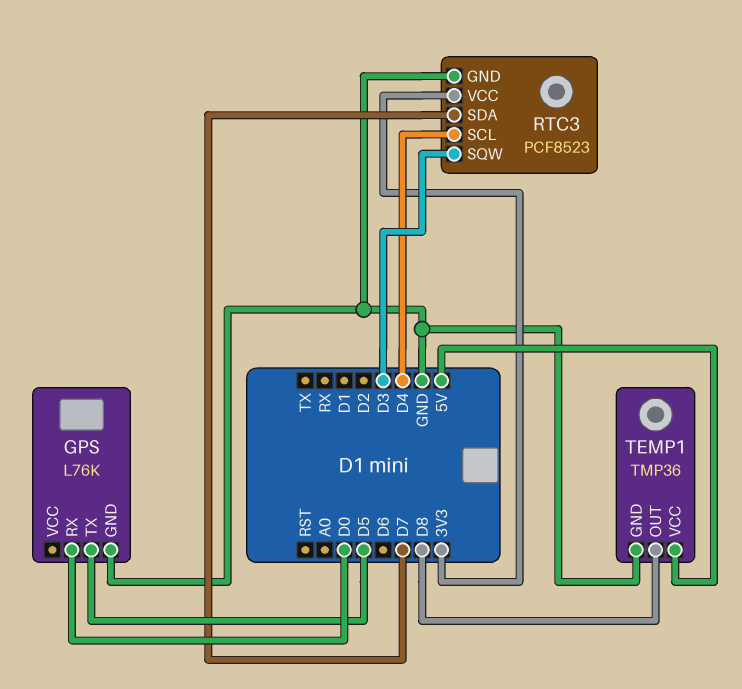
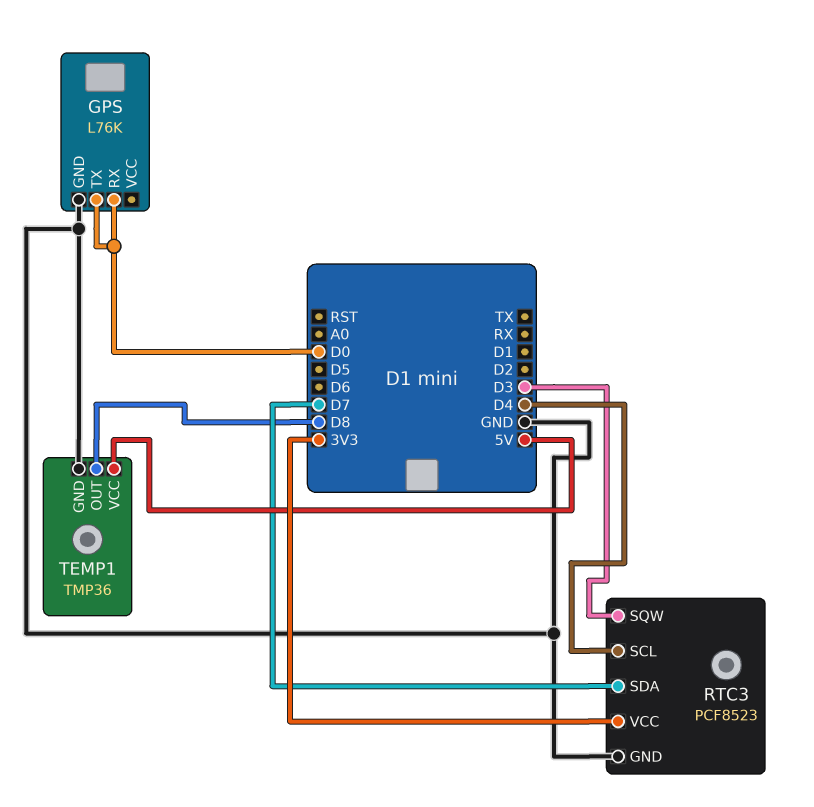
GPS pin TX: D5 -> D0

